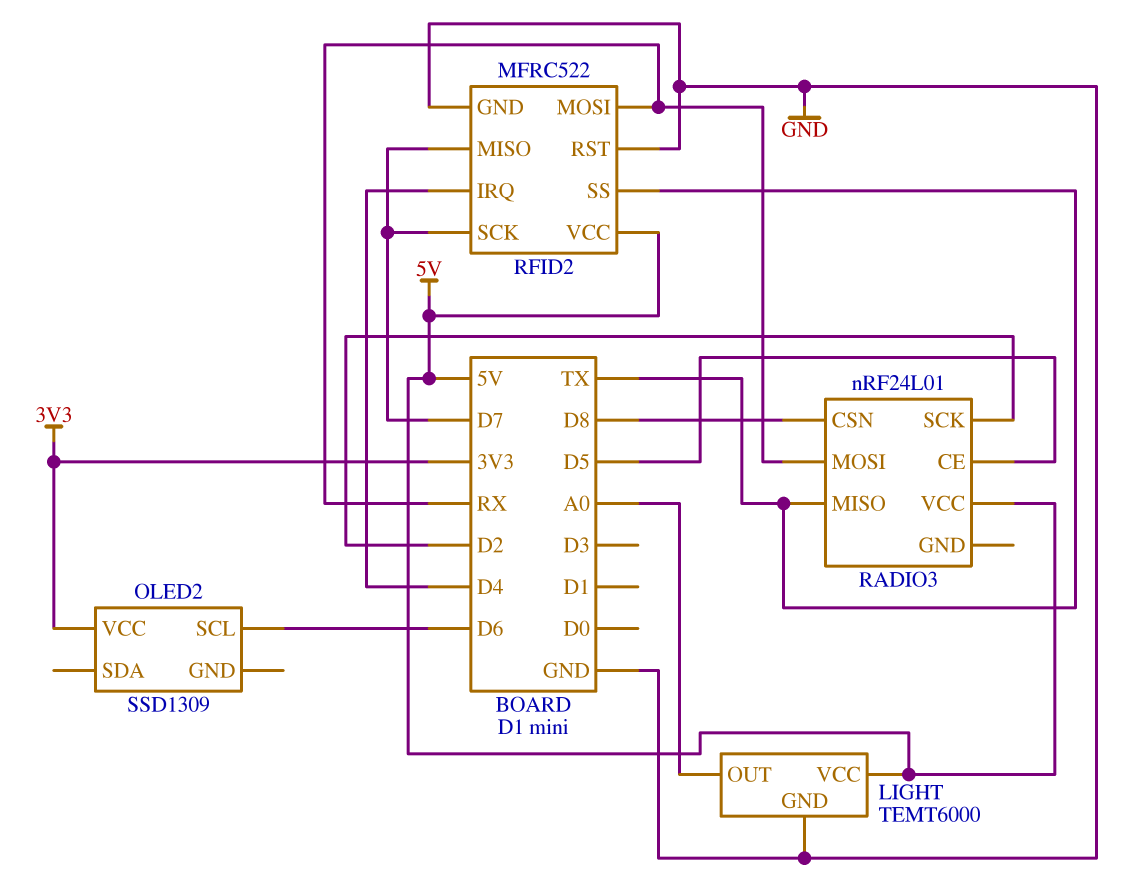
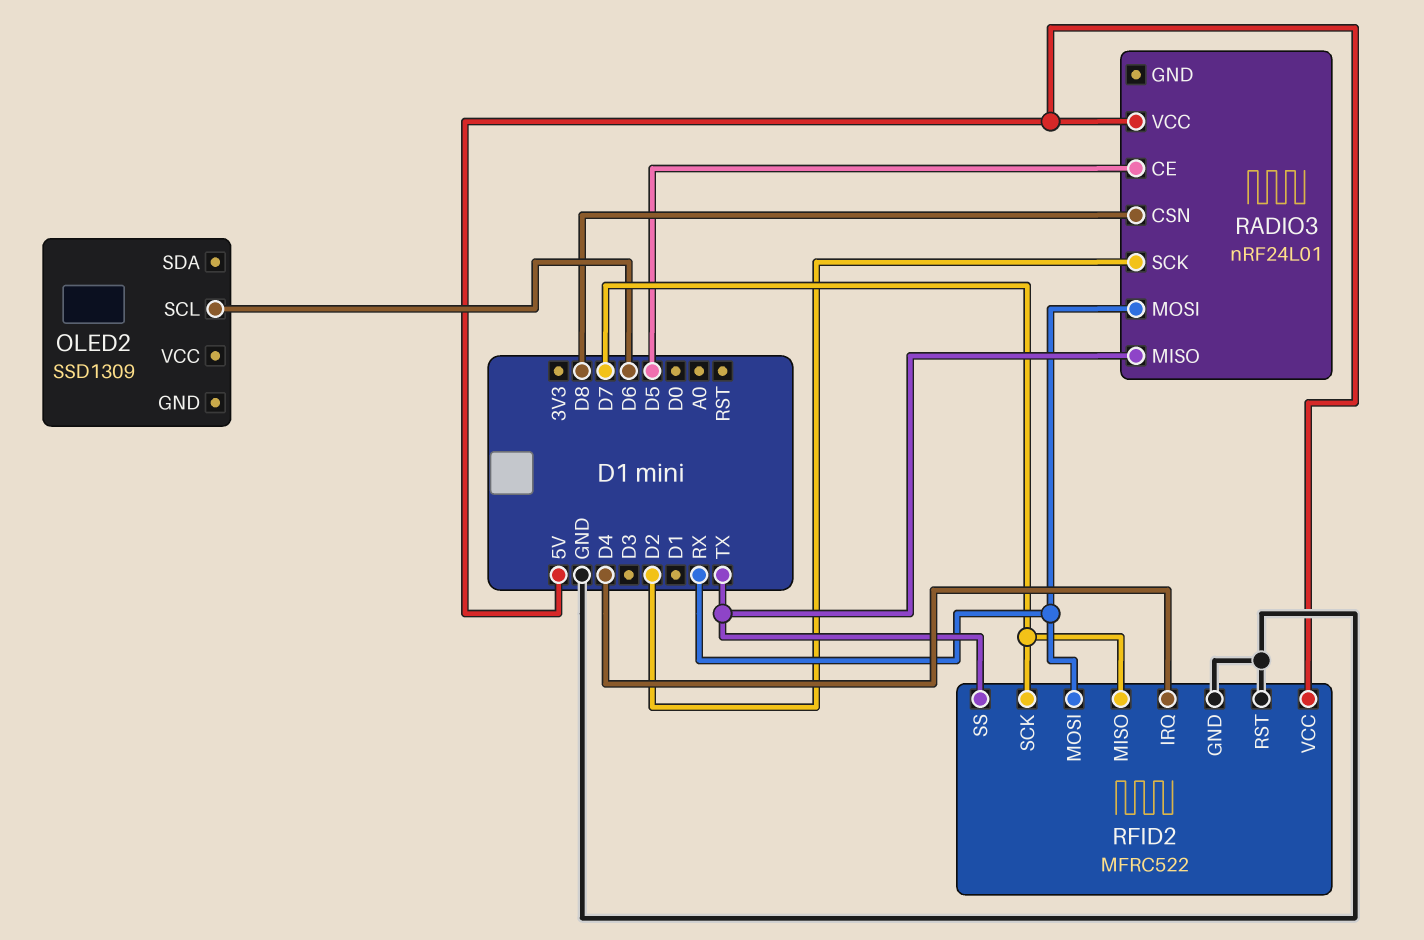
LIGHT: TEMT6000 -> none
LIGHT pin GND: GND -> none
LIGHT pin OUT: A0 -> none
LIGHT pin VCC: 5V -> none
OLED2 pin VCC: 3V3 -> none

